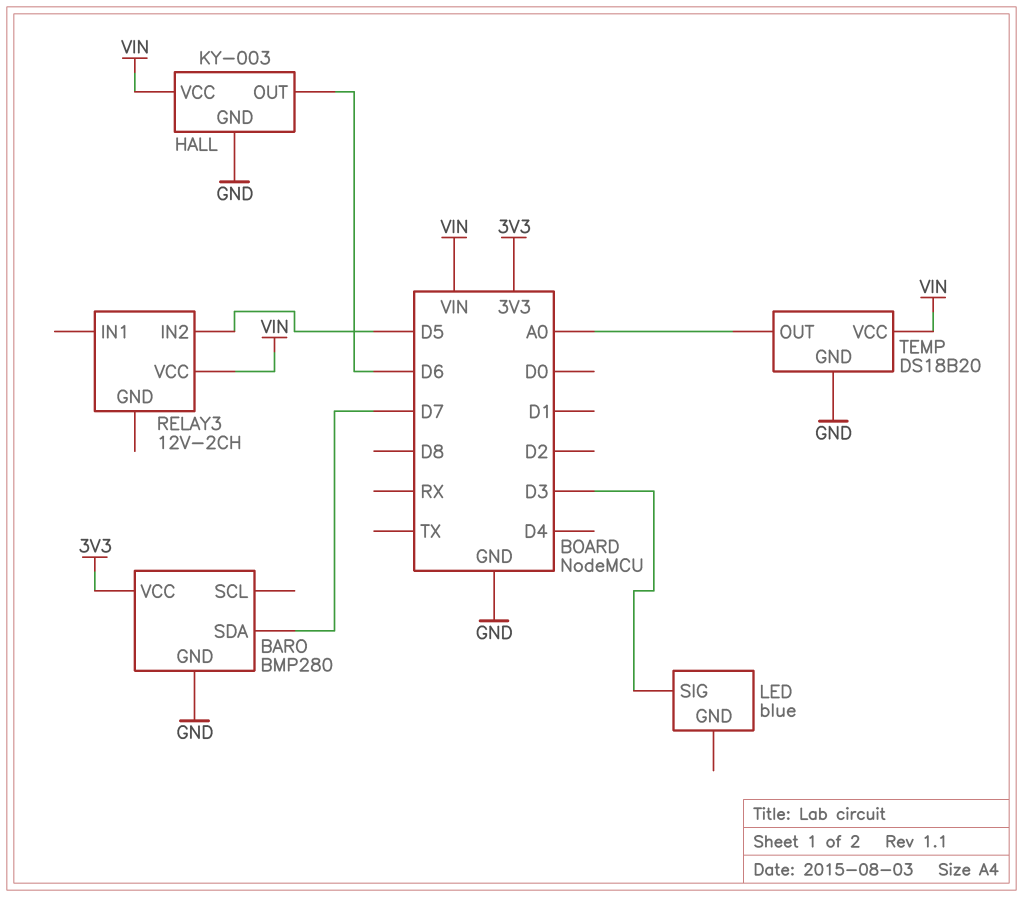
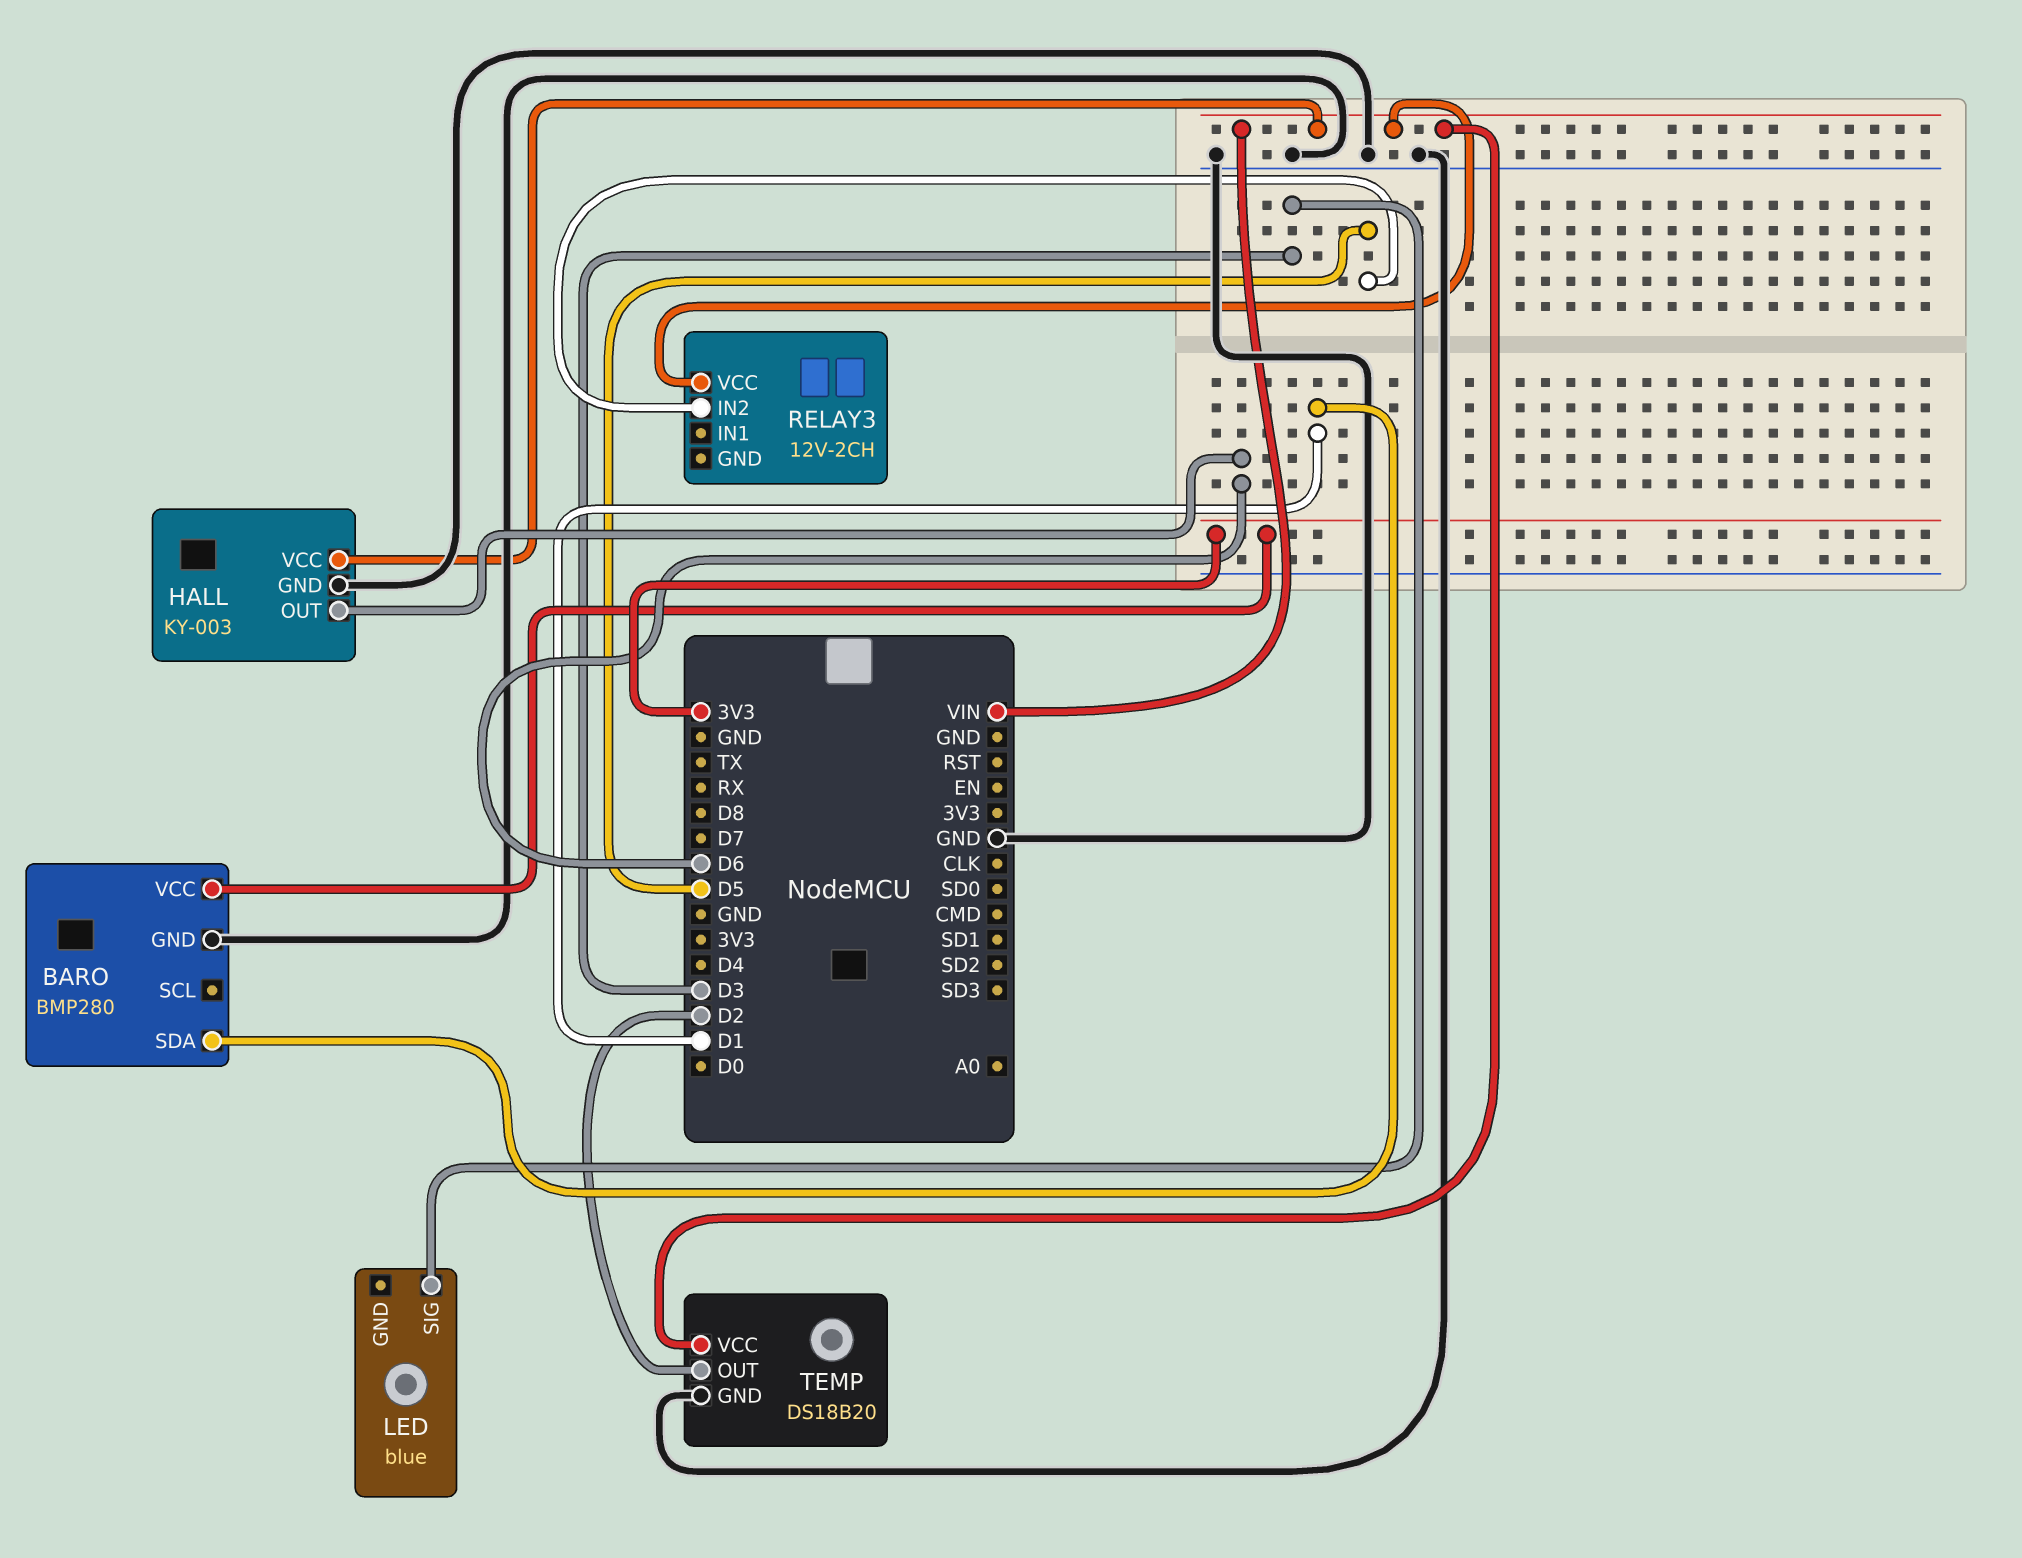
BARO pin SDA: D7 -> D1
TEMP pin OUT: A0 -> D2

